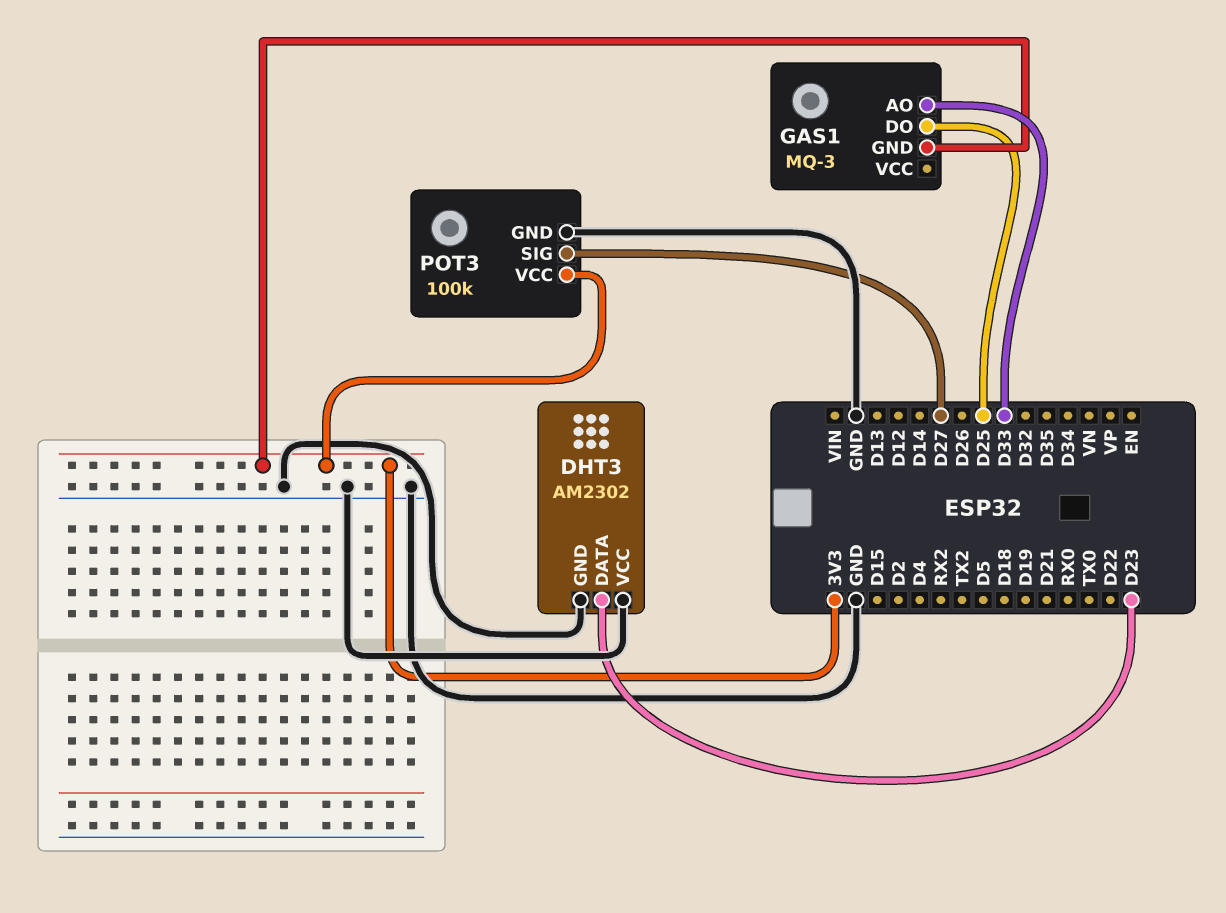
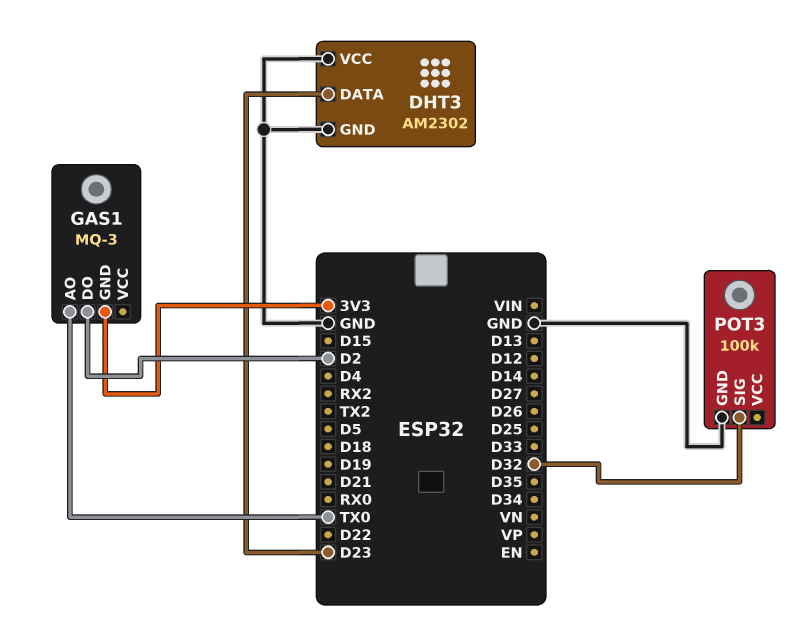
GAS1 pin AO: D33 -> TX0
GAS1 pin DO: D25 -> D2
POT3 pin SIG: D27 -> D32
POT3 pin VCC: 3V3 -> none

